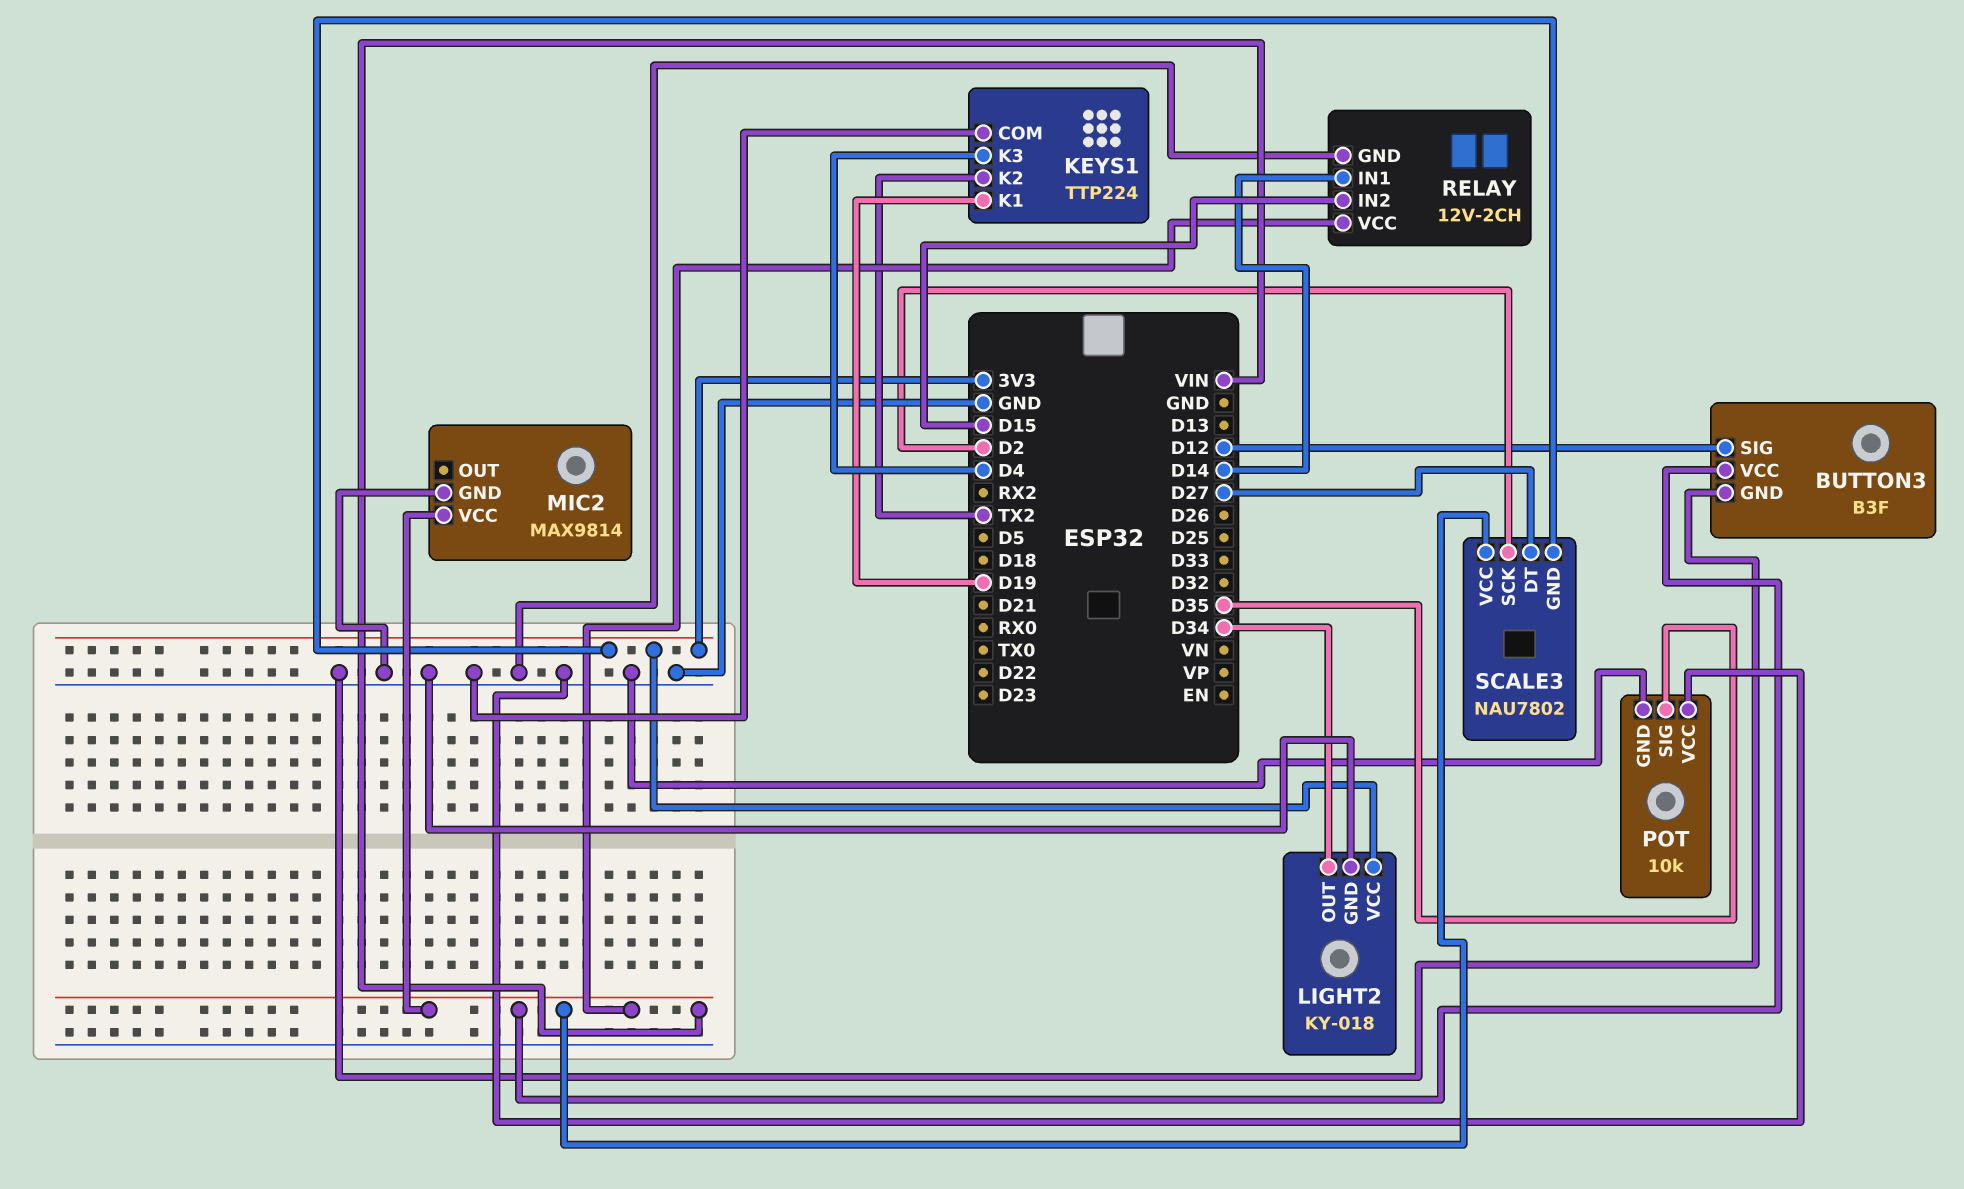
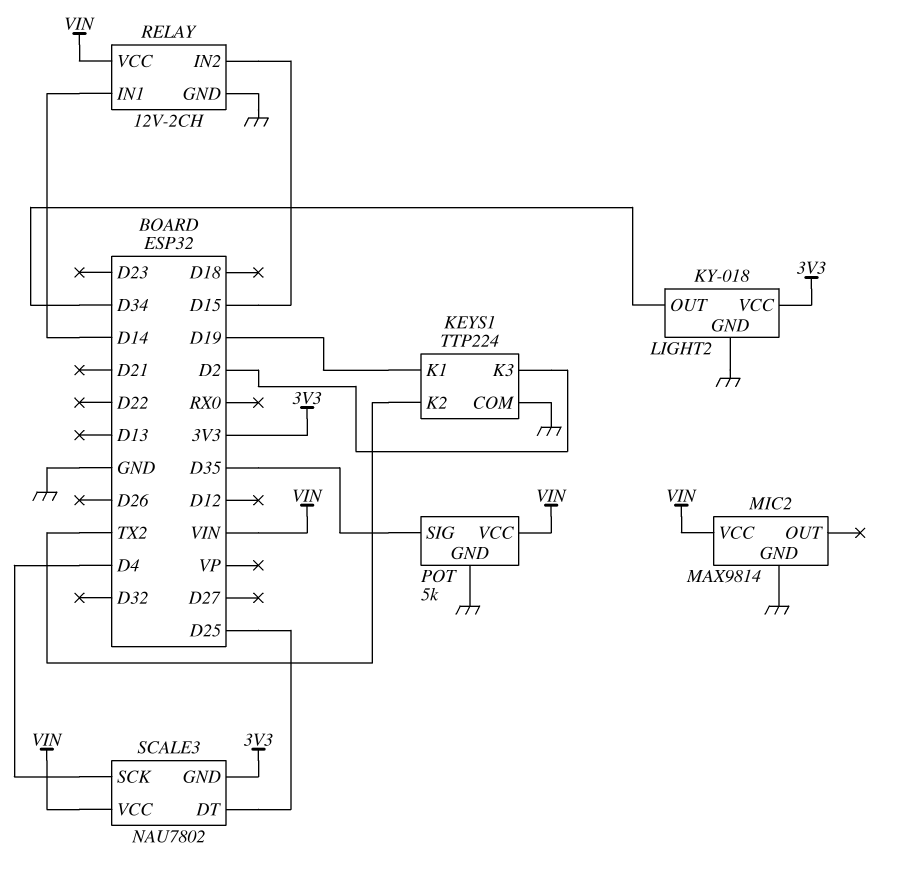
BUTTON3: B3F -> none
BUTTON3 pin GND: GND -> none
BUTTON3 pin SIG: D12 -> none
BUTTON3 pin VCC: VIN -> none
KEYS1 pin K3: D4 -> D2
POT: 10k -> 5k
POT pin VCC: GND -> VIN
SCALE3 pin DT: D27 -> D25
SCALE3 pin SCK: D2 -> D4

